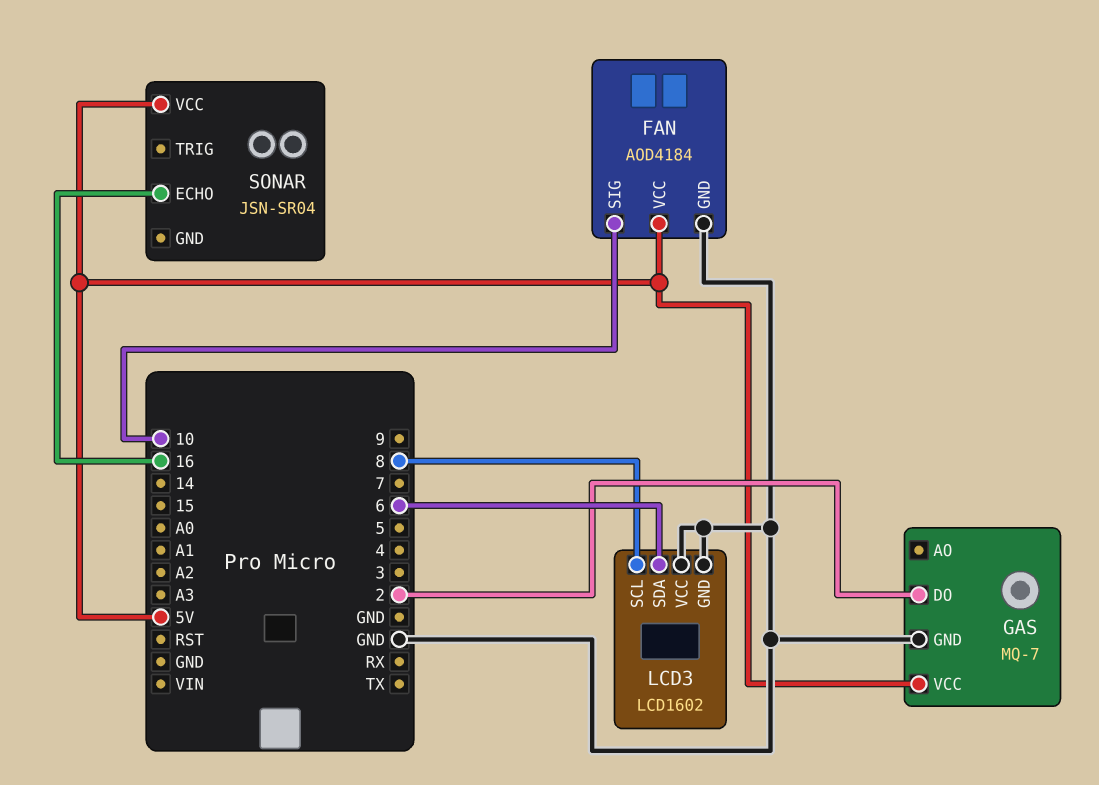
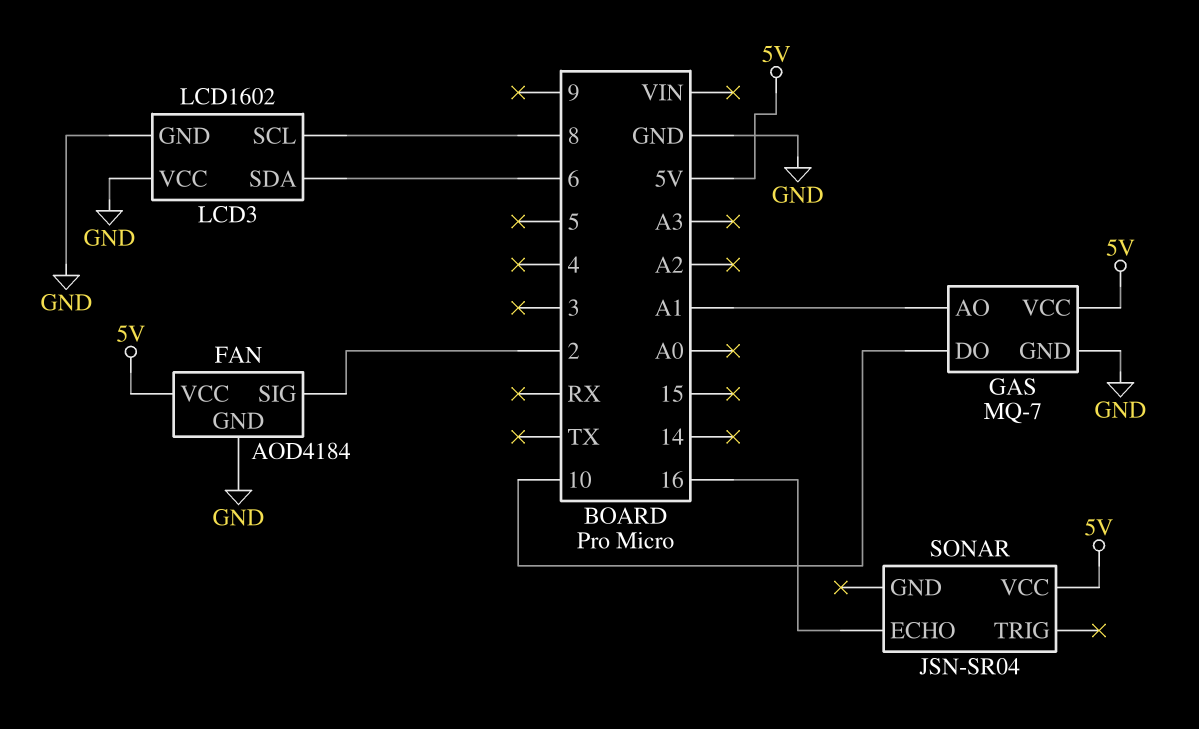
FAN pin SIG: 10 -> 2
GAS pin AO: none -> A1
GAS pin DO: 2 -> 10

